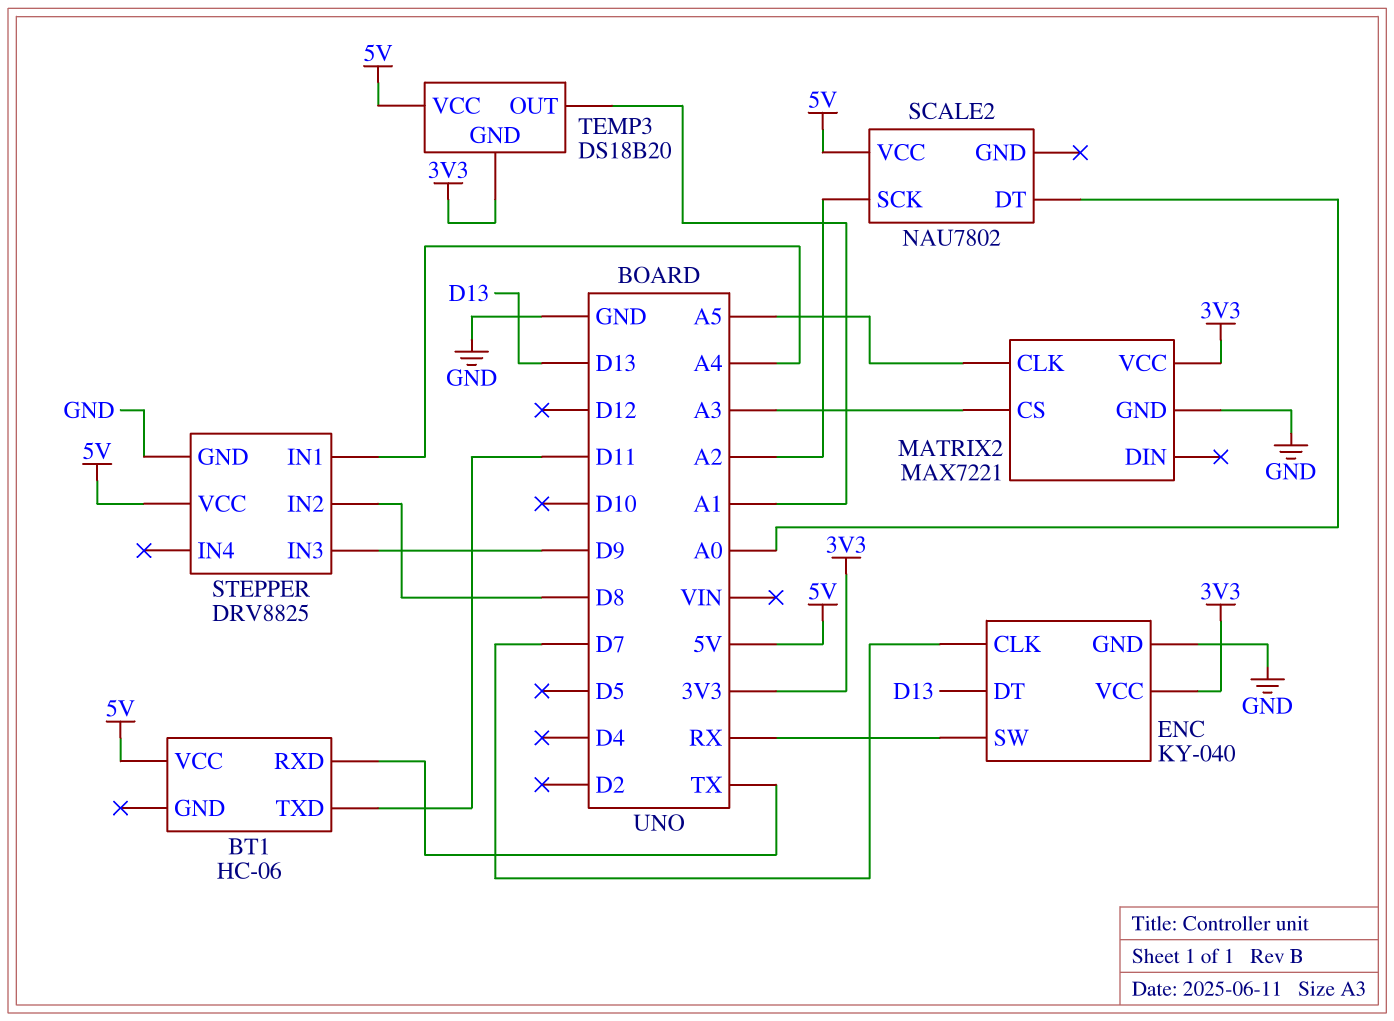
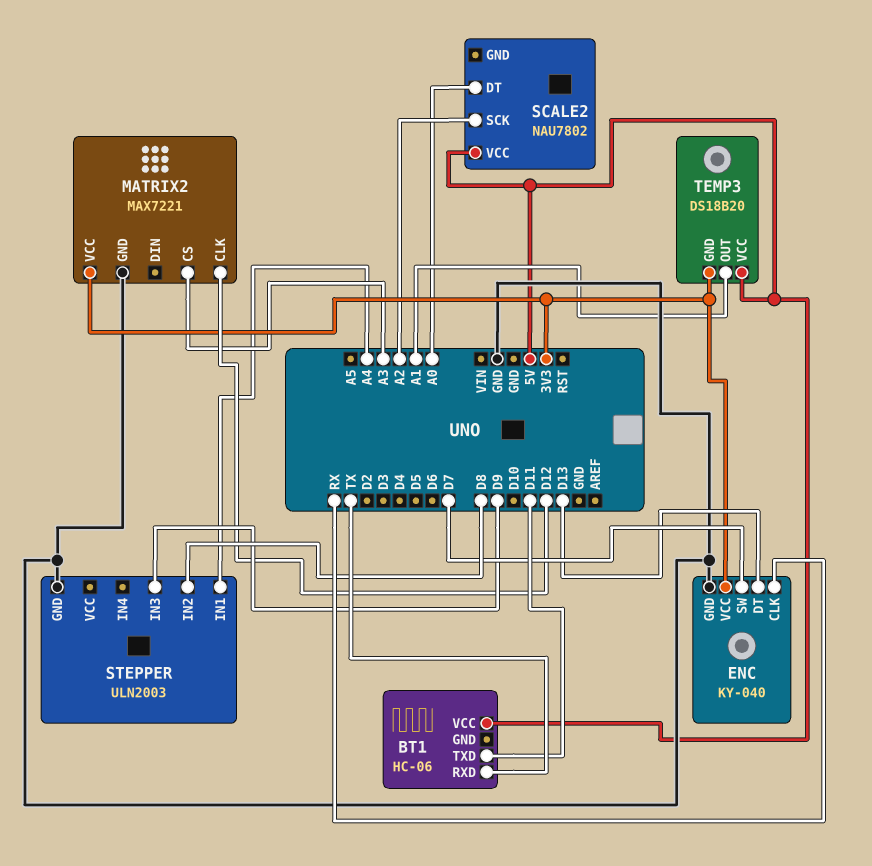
ENC pin CLK: D7 -> RX
ENC pin SW: RX -> D7
MATRIX2 pin CLK: A5 -> D12
STEPPER: DRV8825 -> ULN2003
STEPPER pin VCC: 5V -> none

